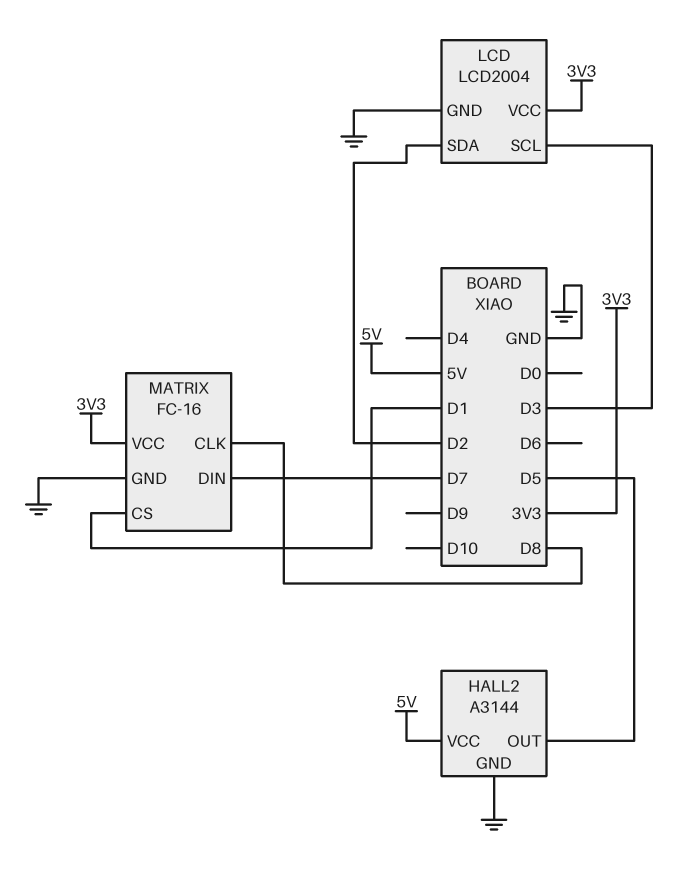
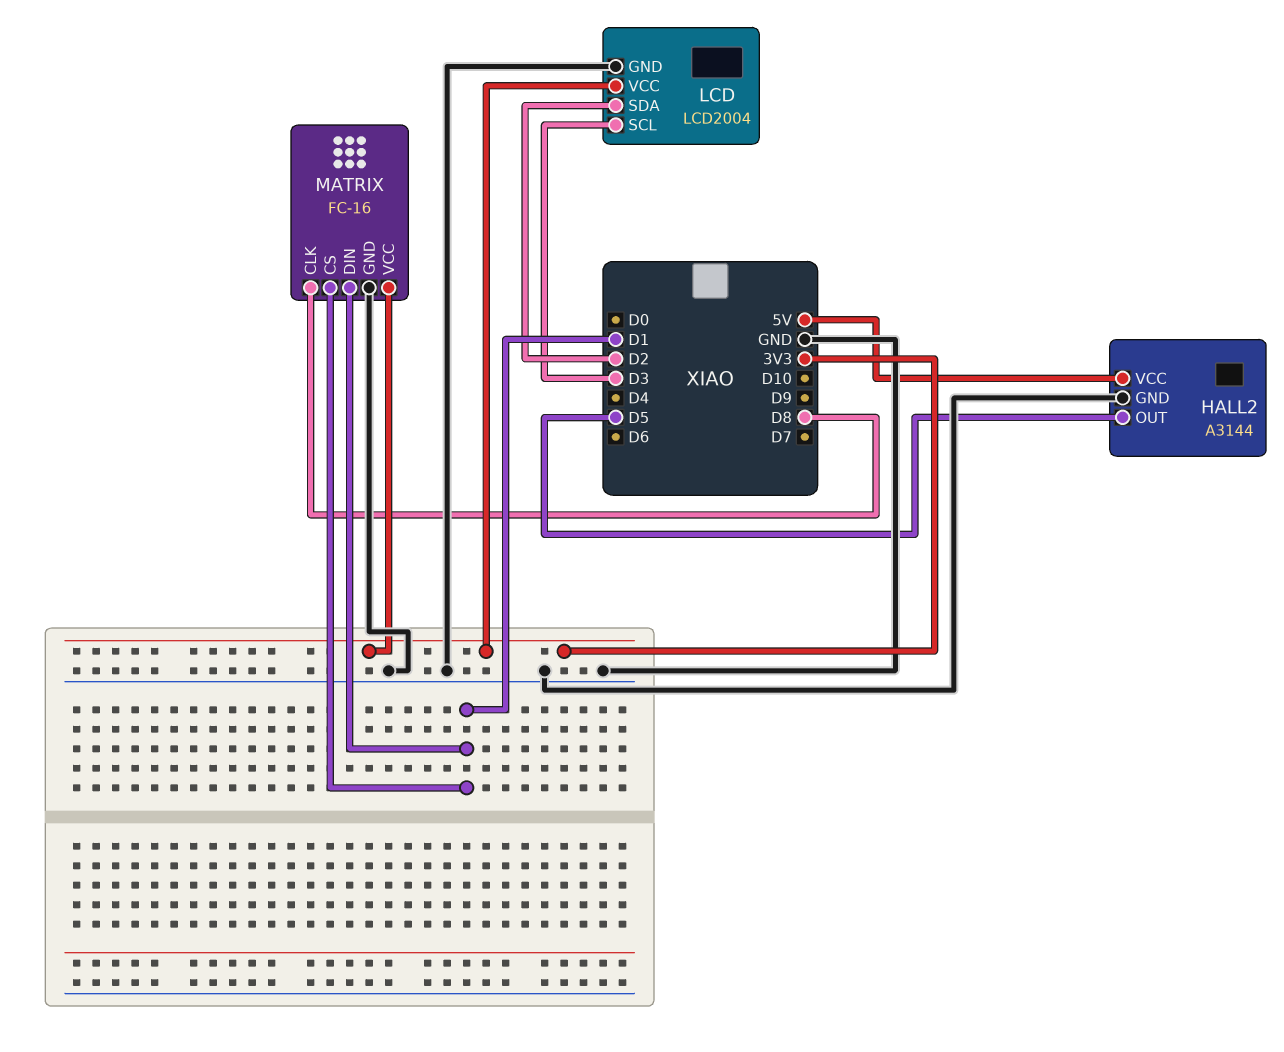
MATRIX pin DIN: D7 -> D1

